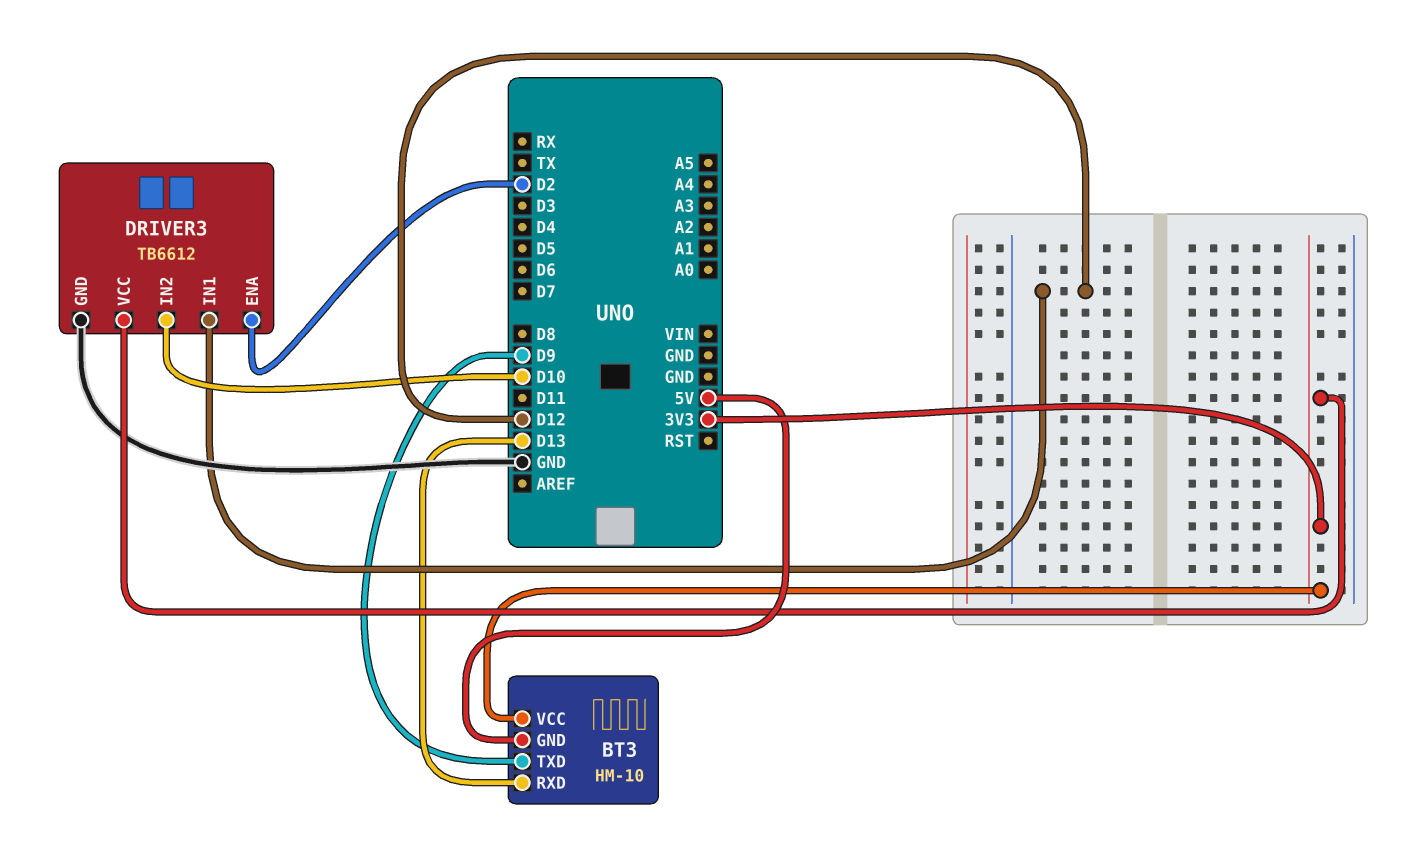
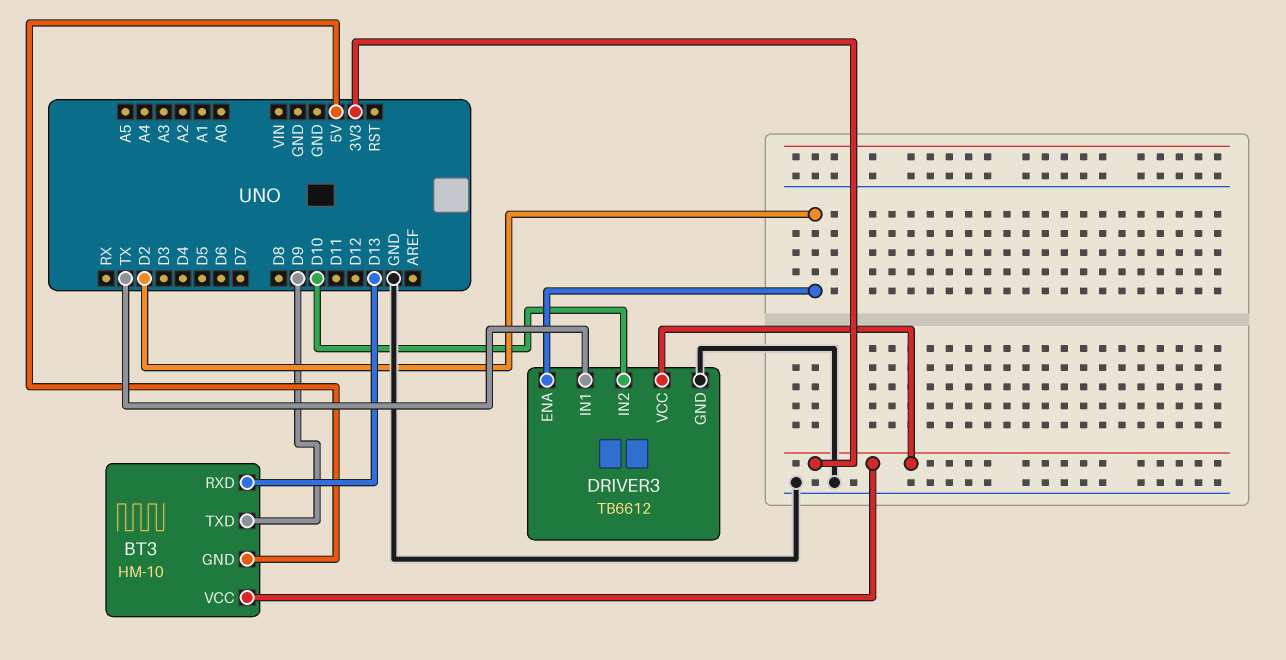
DRIVER3 pin IN1: D12 -> TX

